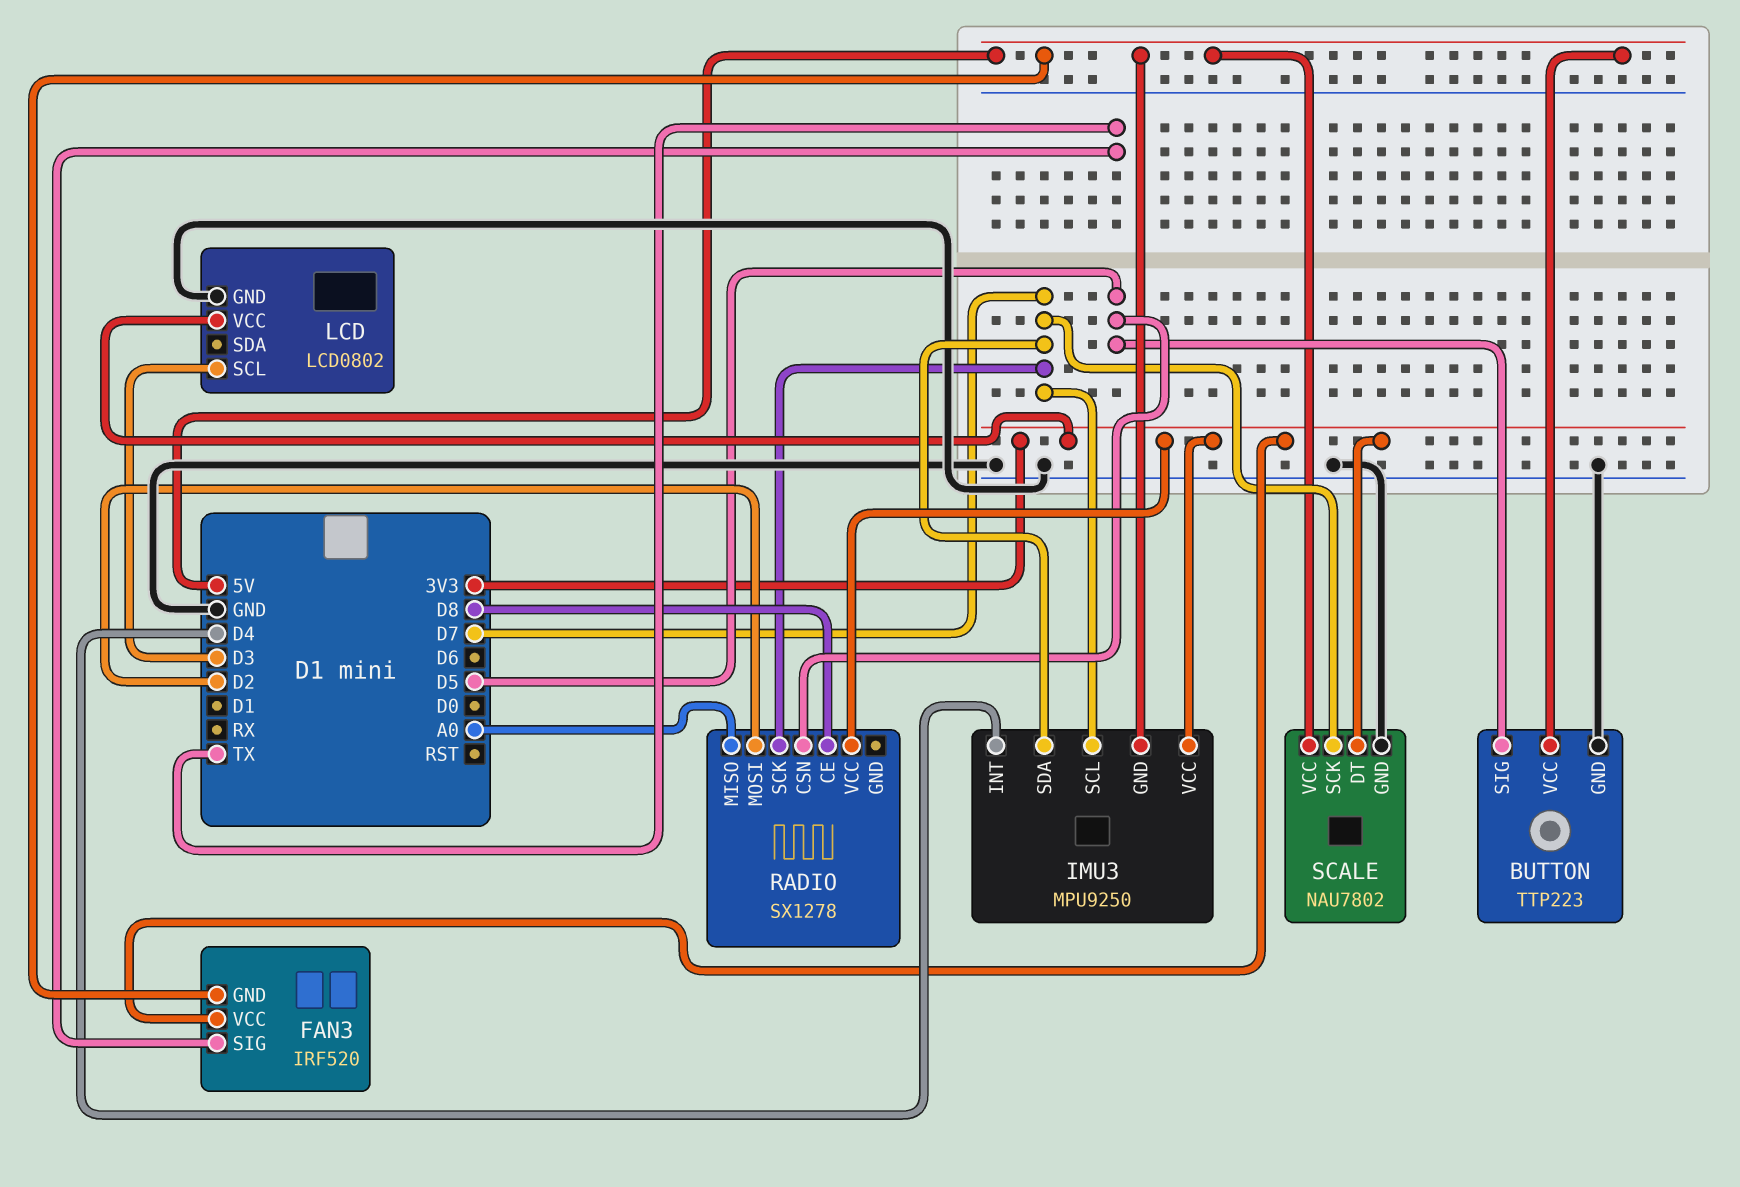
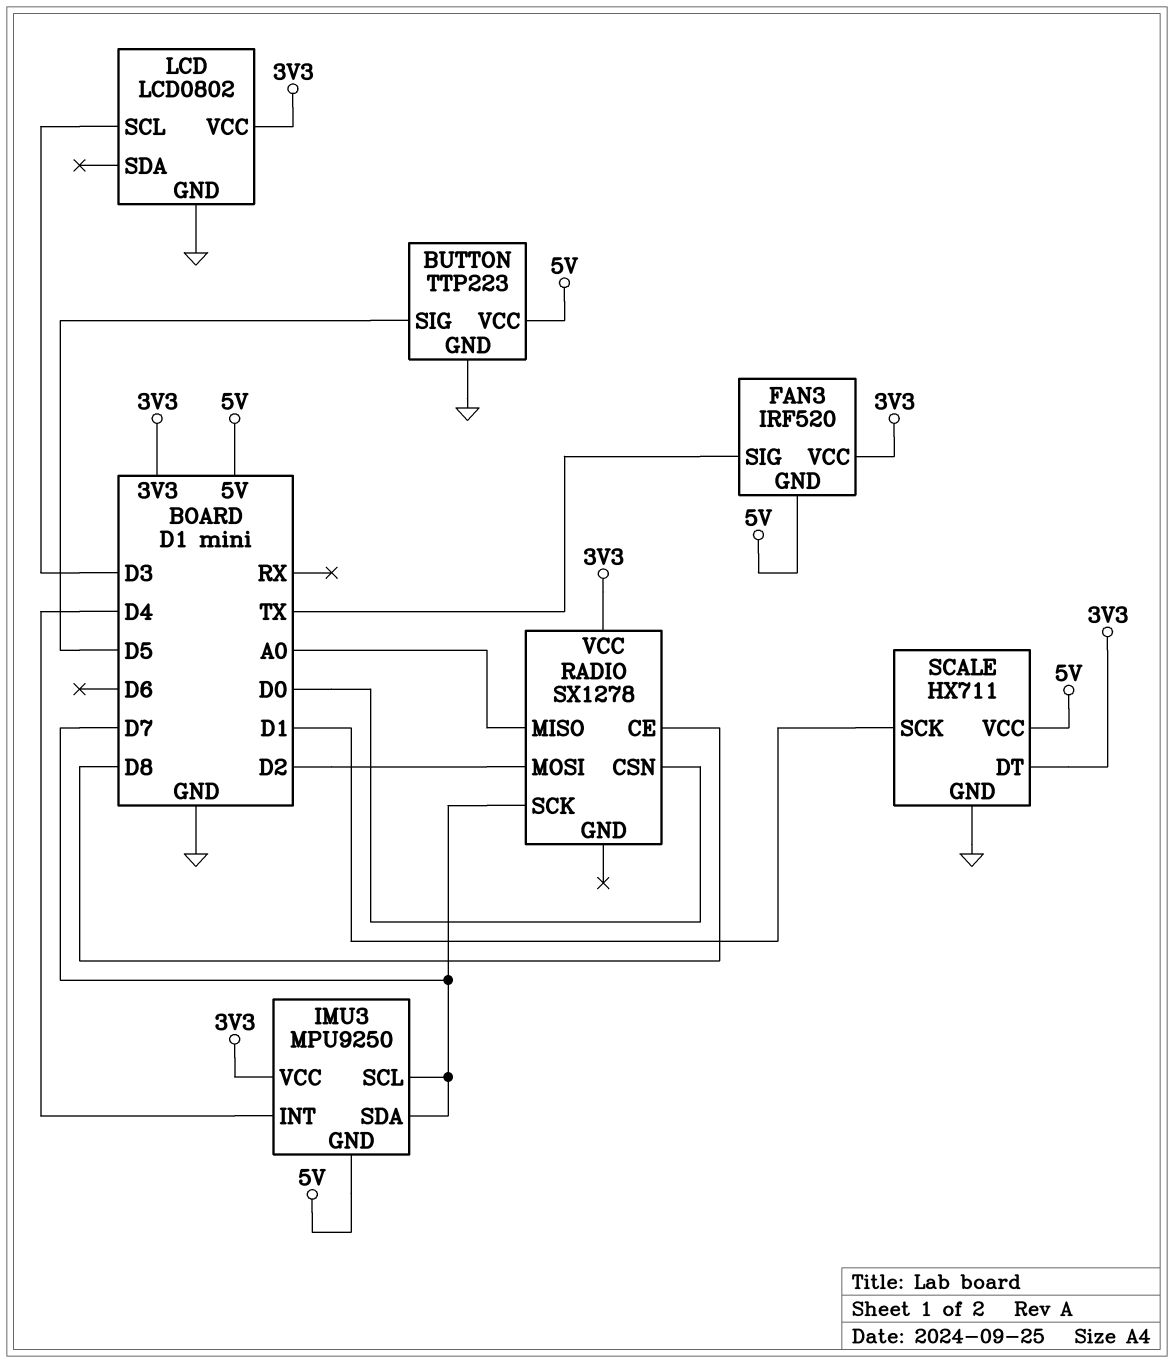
RADIO pin CSN: D5 -> D0
SCALE: NAU7802 -> HX711
SCALE pin SCK: D7 -> D1

